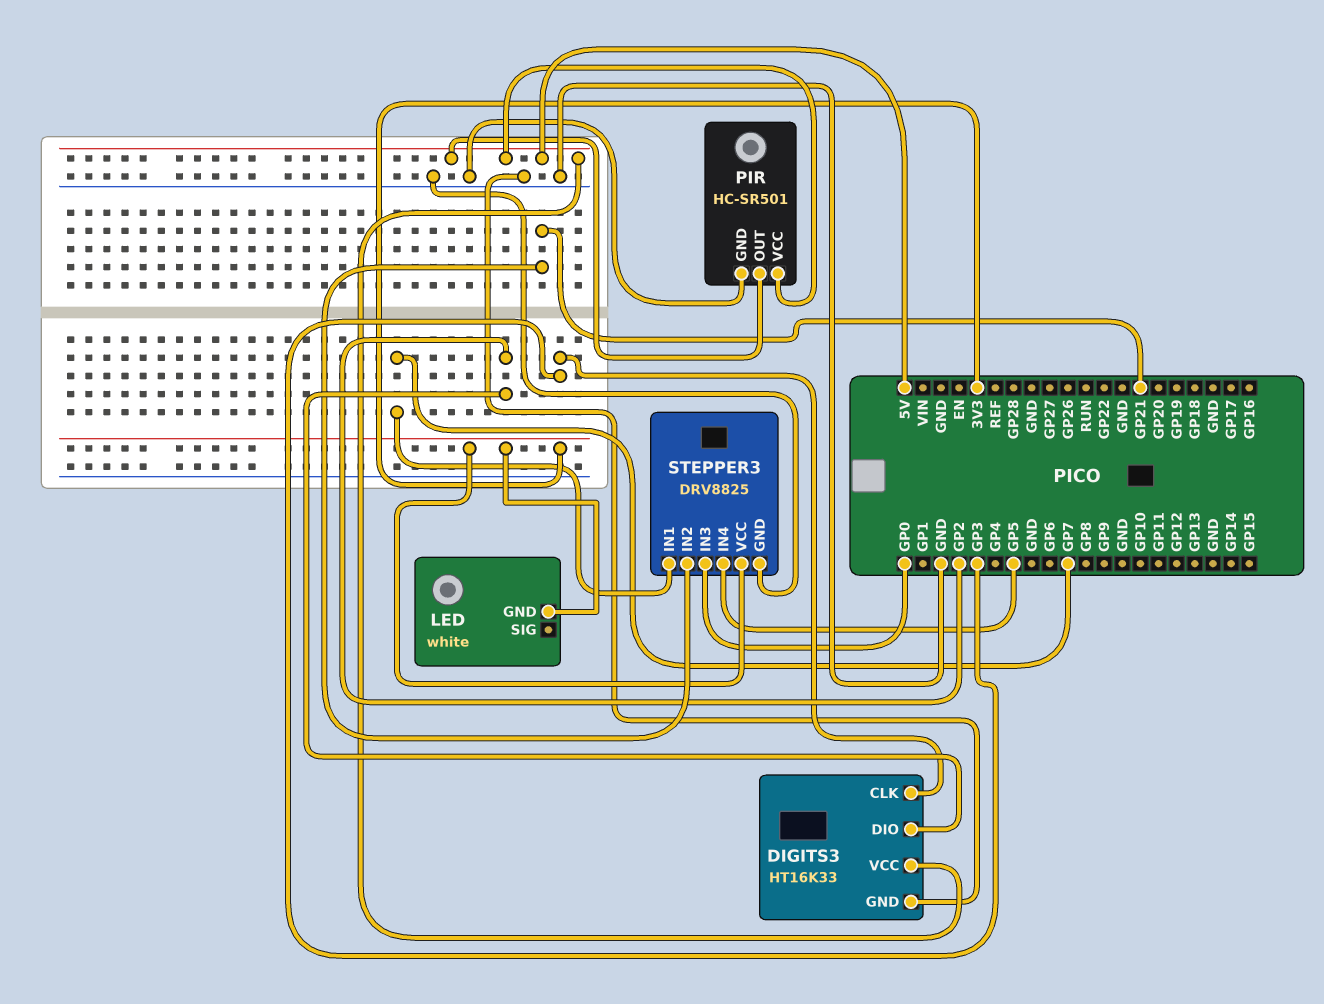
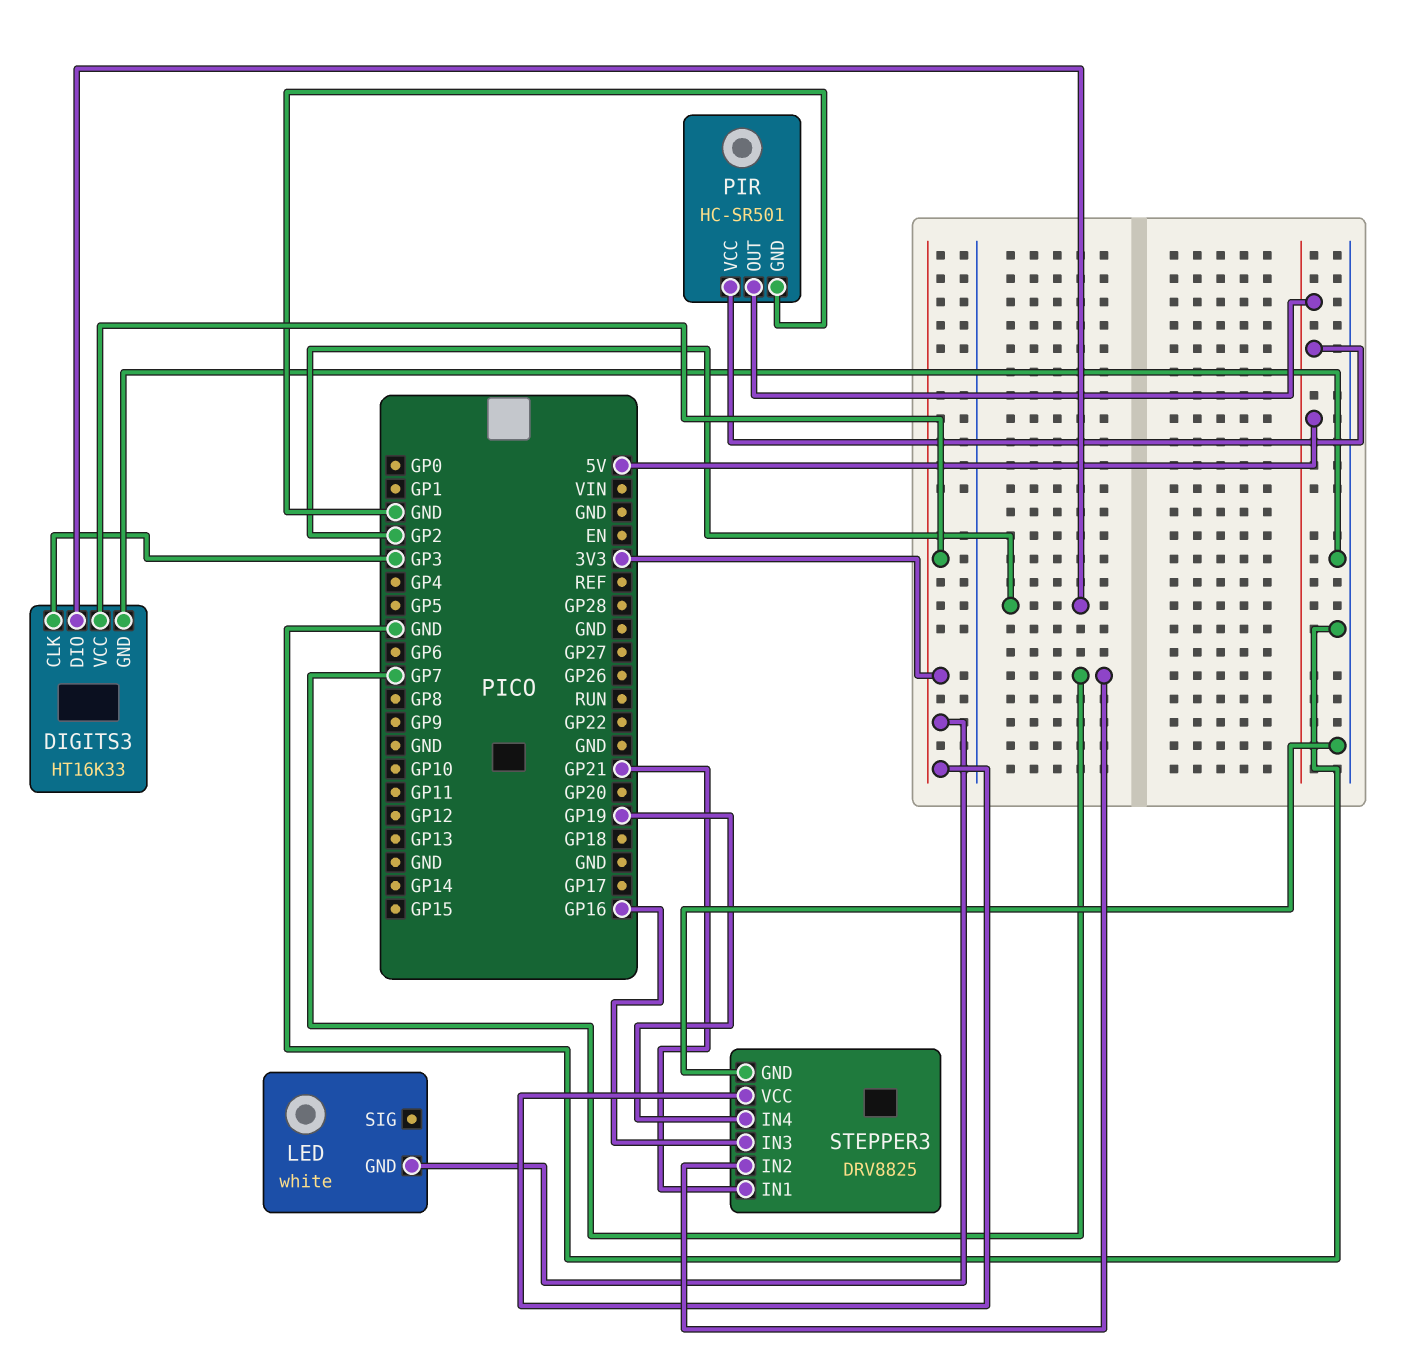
DIGITS3 pin VCC: 5V -> 3V3
STEPPER3 pin IN1: GP7 -> GP21
STEPPER3 pin IN2: GP21 -> GP7
STEPPER3 pin IN3: GP0 -> GP16
STEPPER3 pin IN4: GP5 -> GP19

